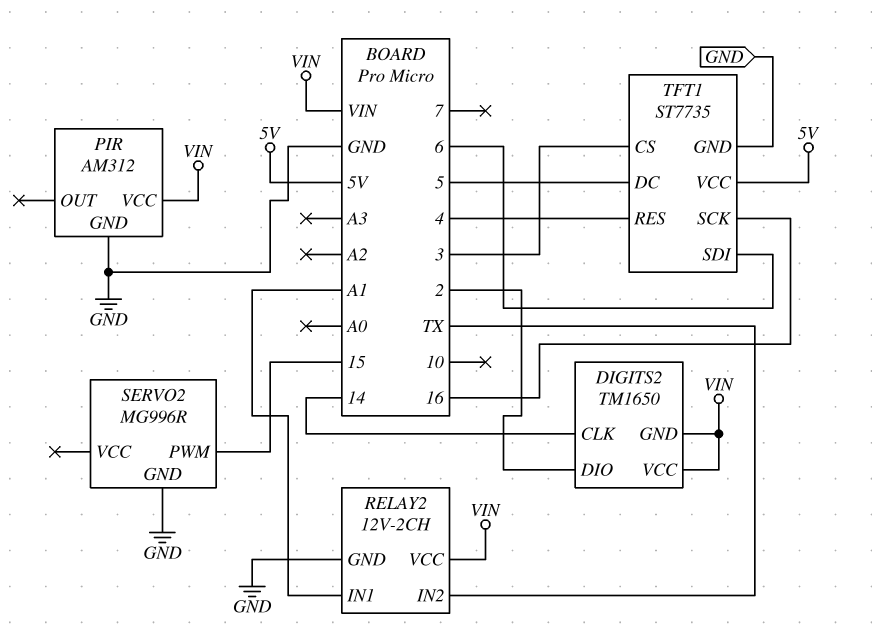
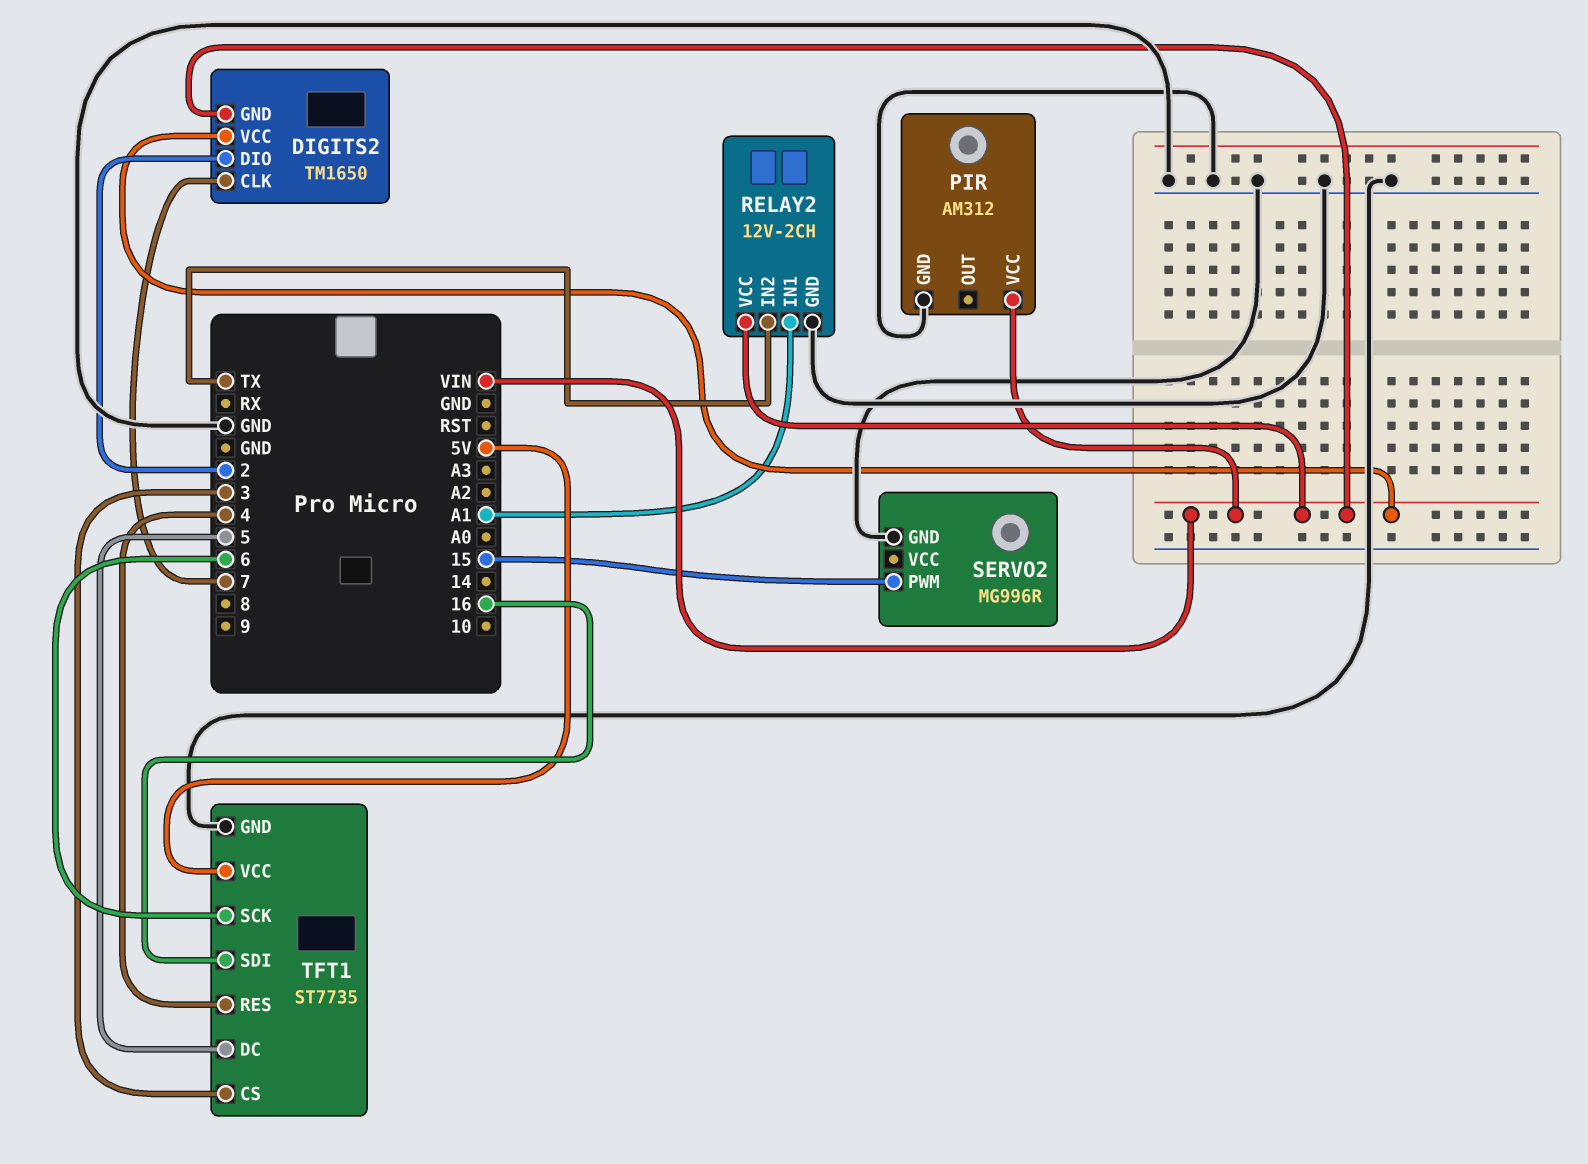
DIGITS2 pin CLK: 14 -> 7
TFT1 pin SCK: 16 -> 6
TFT1 pin SDI: 6 -> 16

